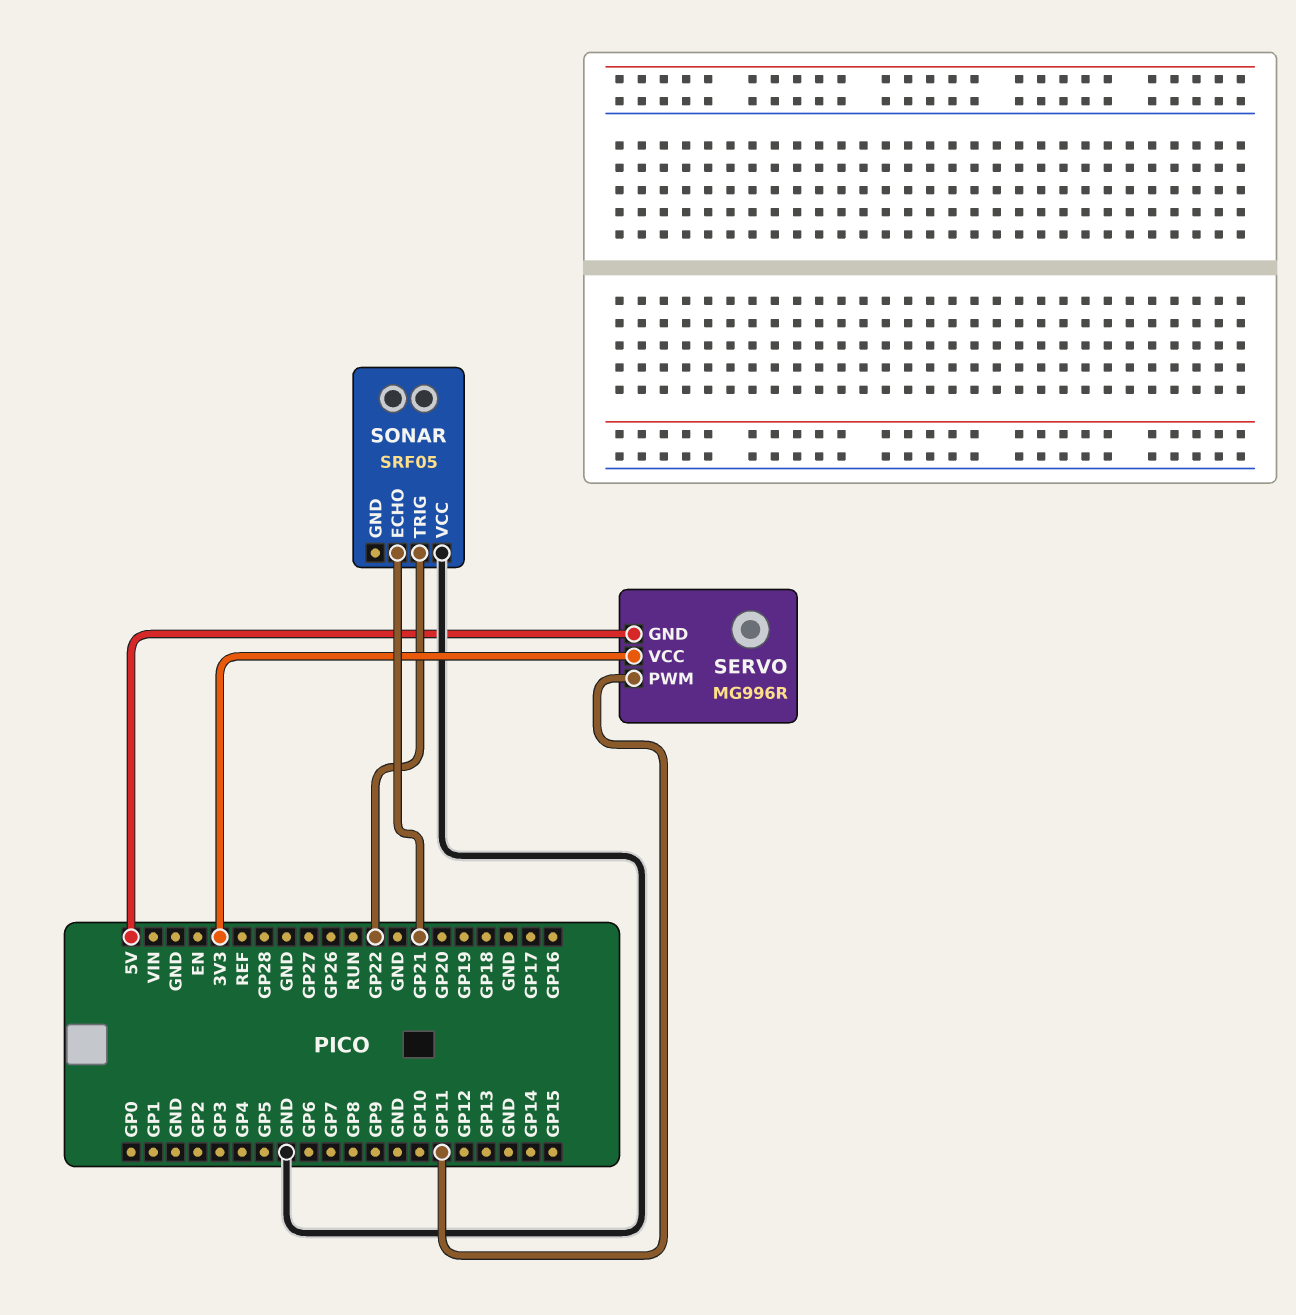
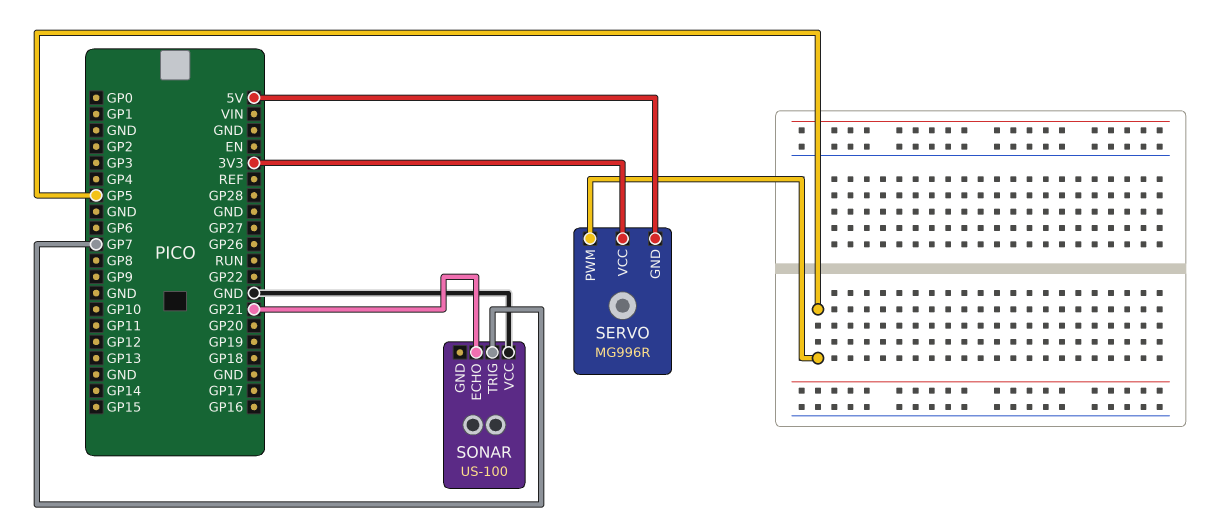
SERVO pin PWM: GP11 -> GP5
SONAR: SRF05 -> US-100
SONAR pin TRIG: GP22 -> GP7

